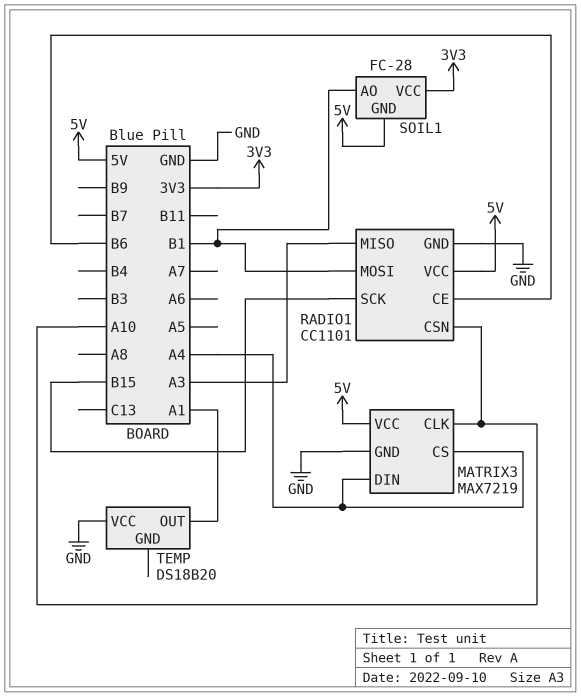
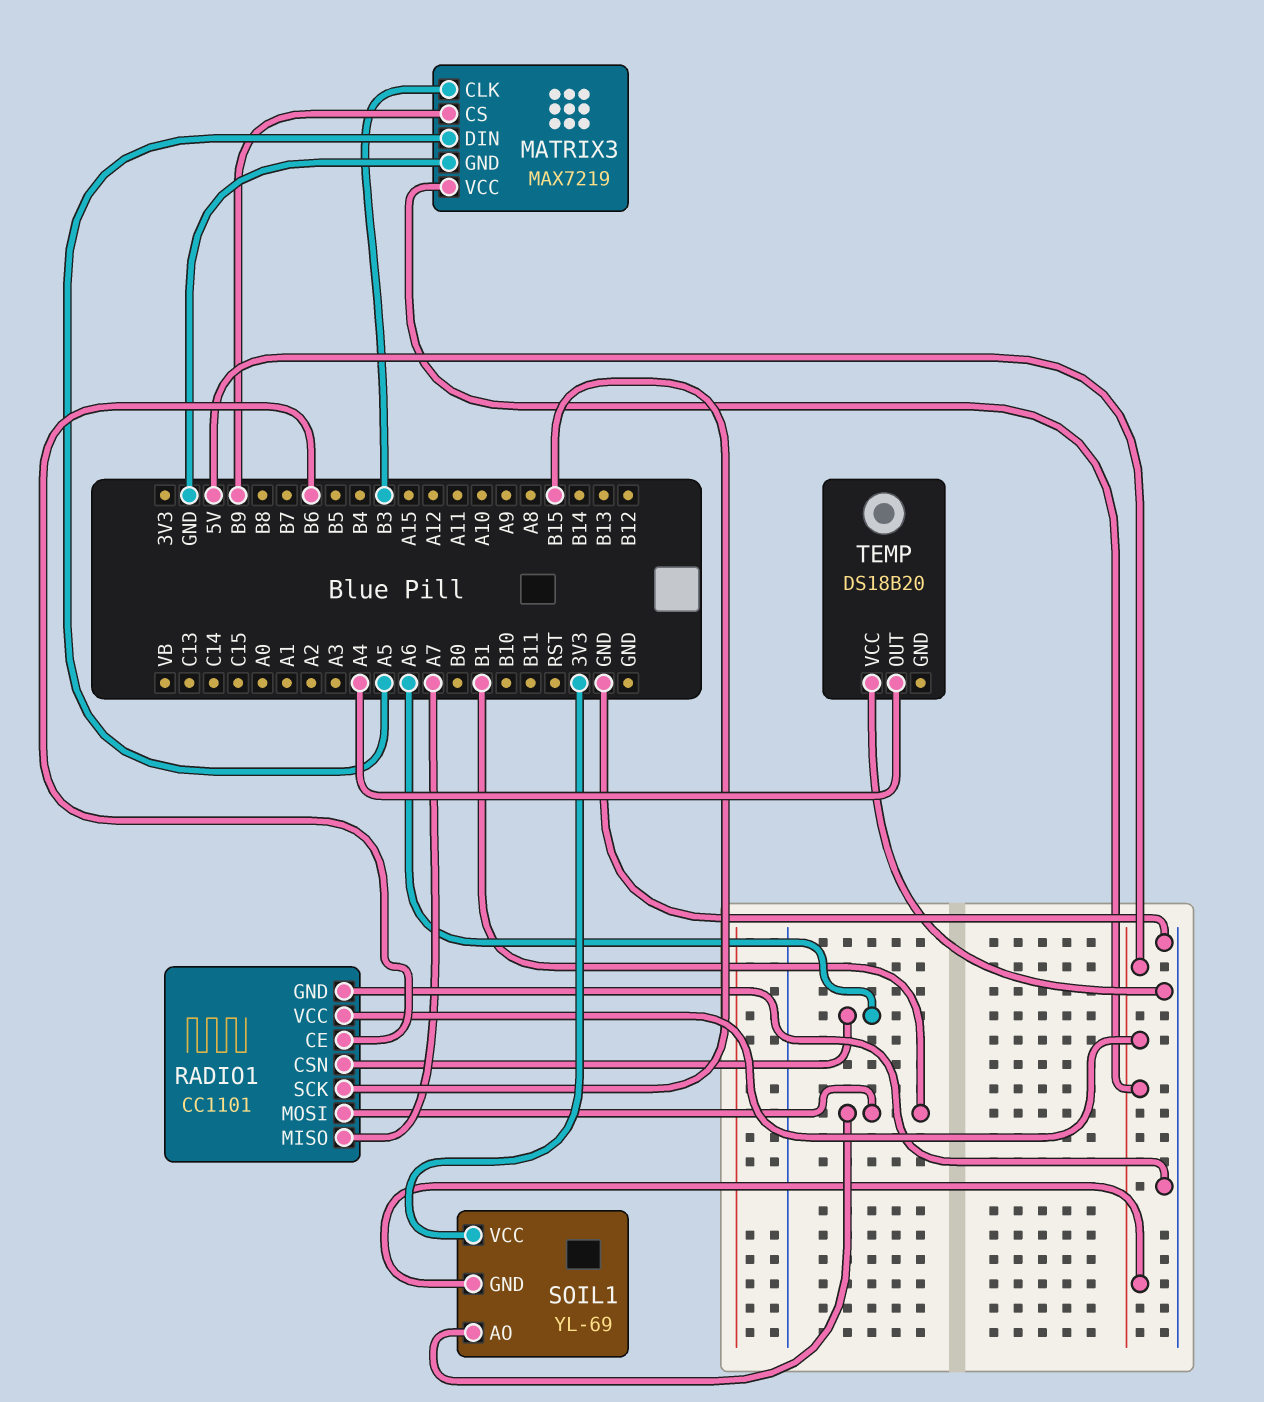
MATRIX3 pin CLK: A10 -> B3
MATRIX3 pin CS: A4 -> B9
MATRIX3 pin DIN: A4 -> A5
RADIO1 pin CSN: A10 -> A6
RADIO1 pin MISO: A3 -> A7
SOIL1: FC-28 -> YL-69
TEMP pin OUT: A1 -> A4

